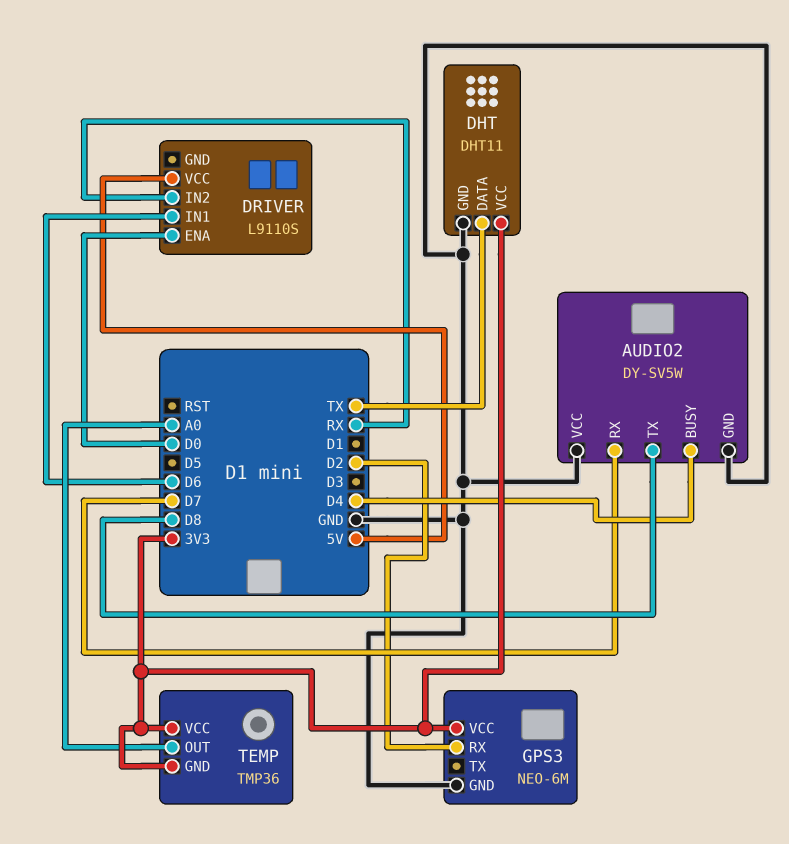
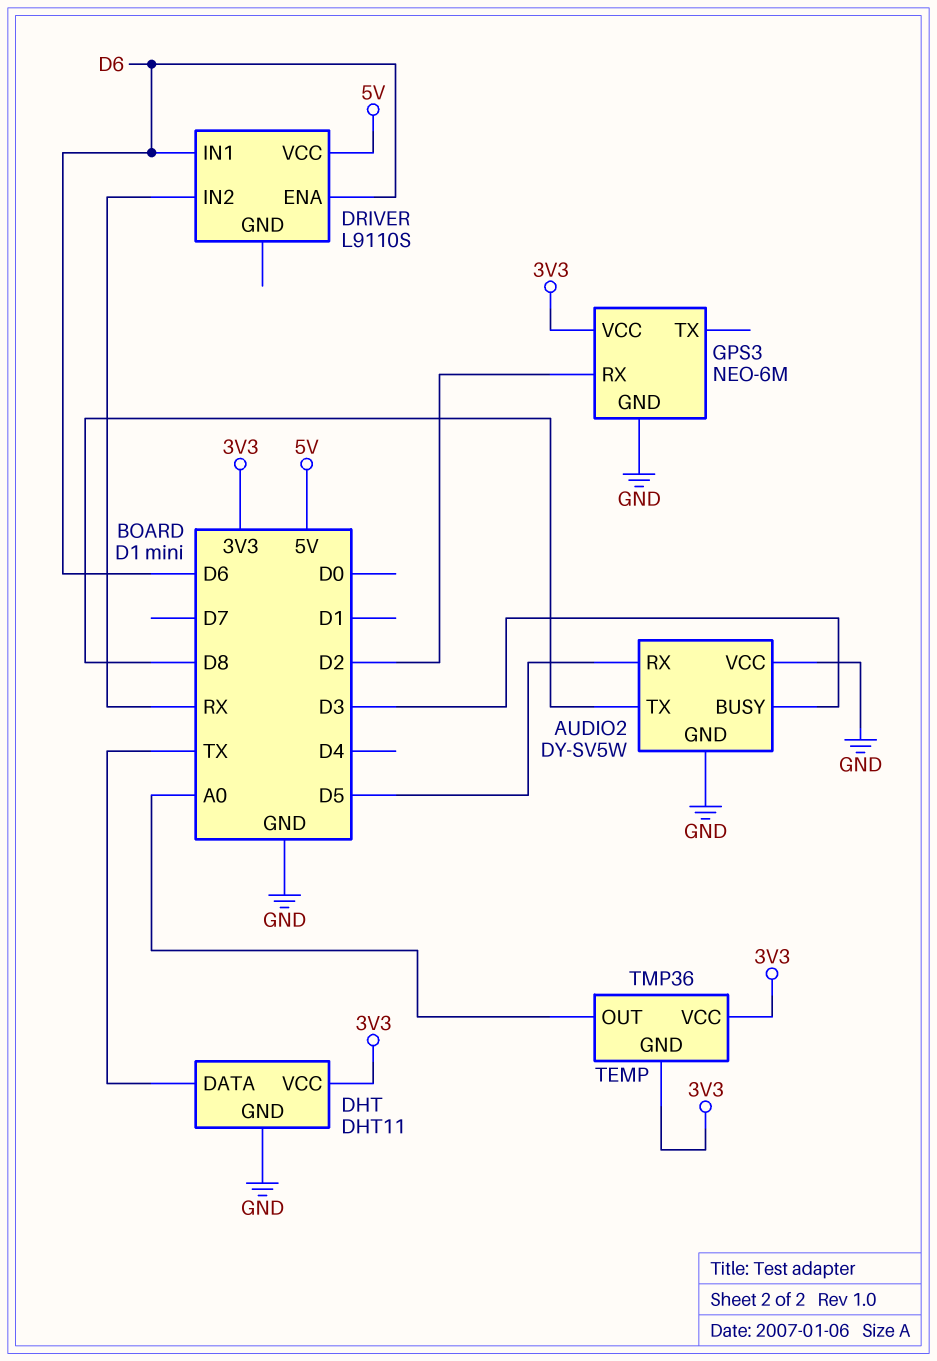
AUDIO2 pin BUSY: D4 -> D3
AUDIO2 pin RX: D7 -> D5
DRIVER pin ENA: D0 -> D6

